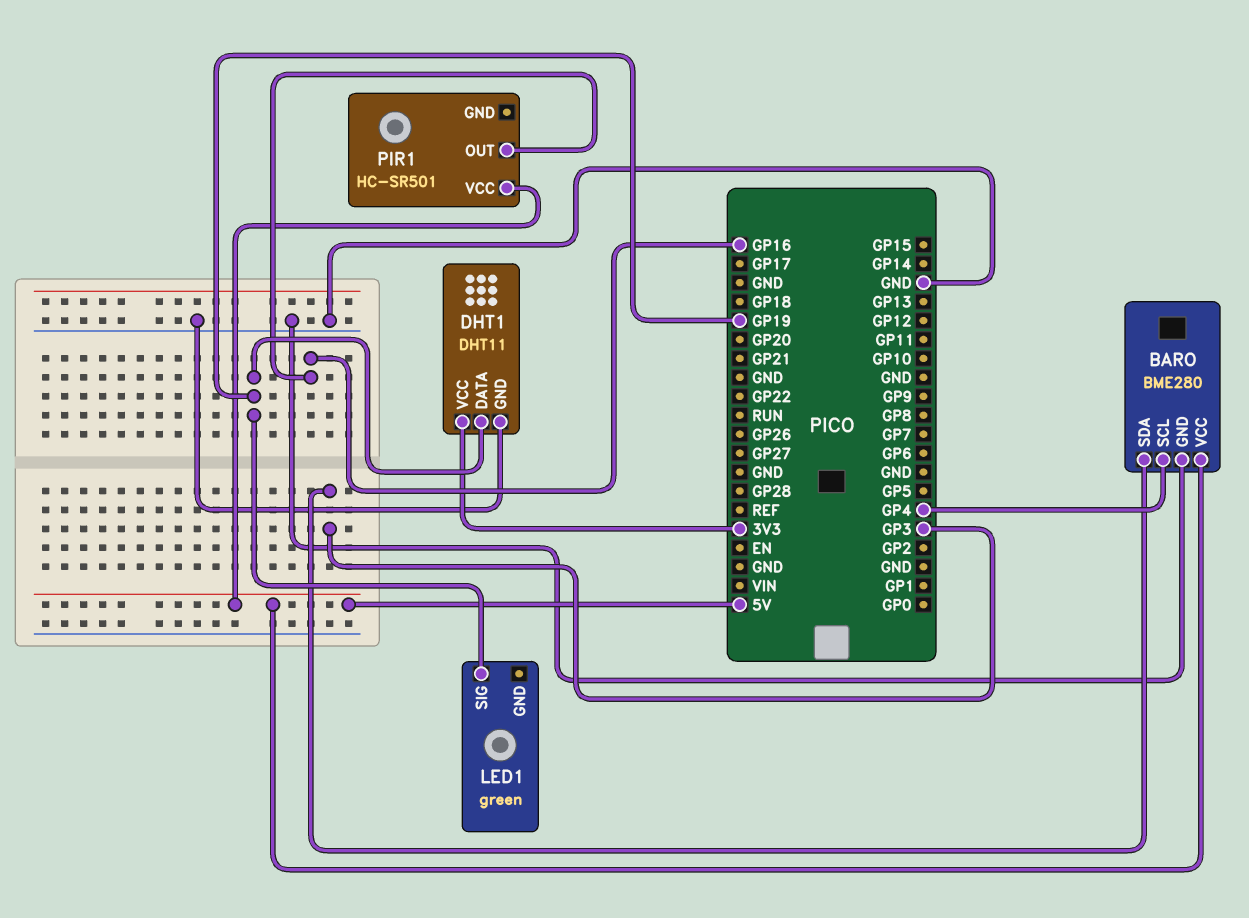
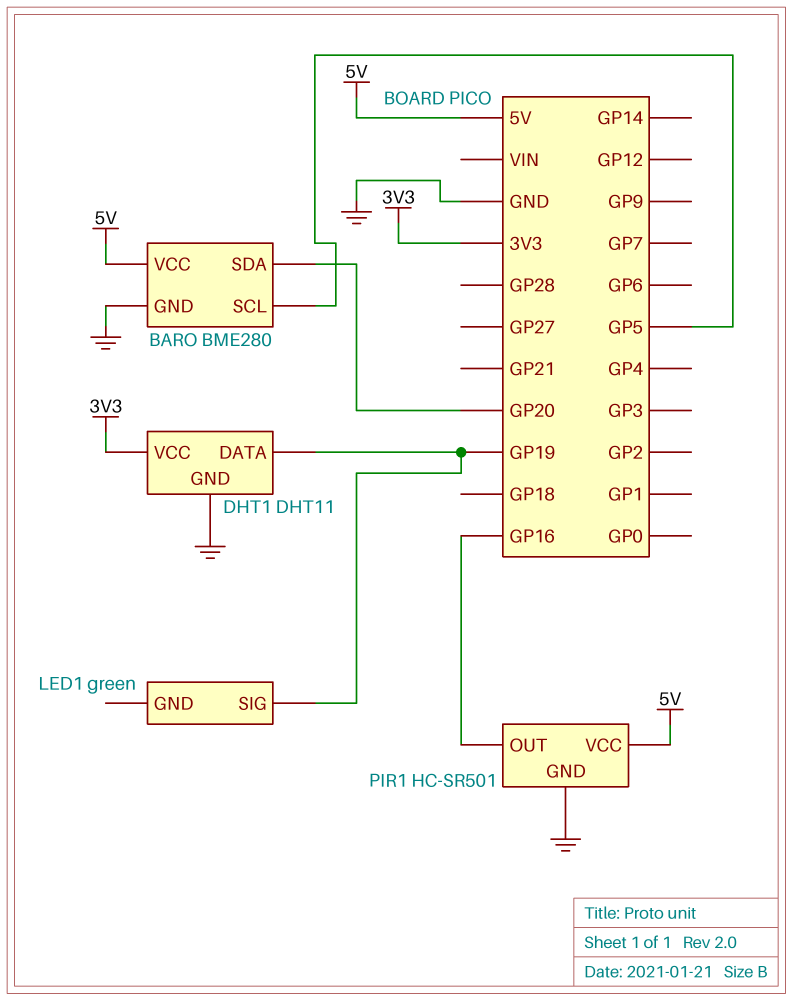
BARO pin SCL: GP4 -> GP5
BARO pin SDA: GP3 -> GP20
PIR1 pin GND: none -> GND

